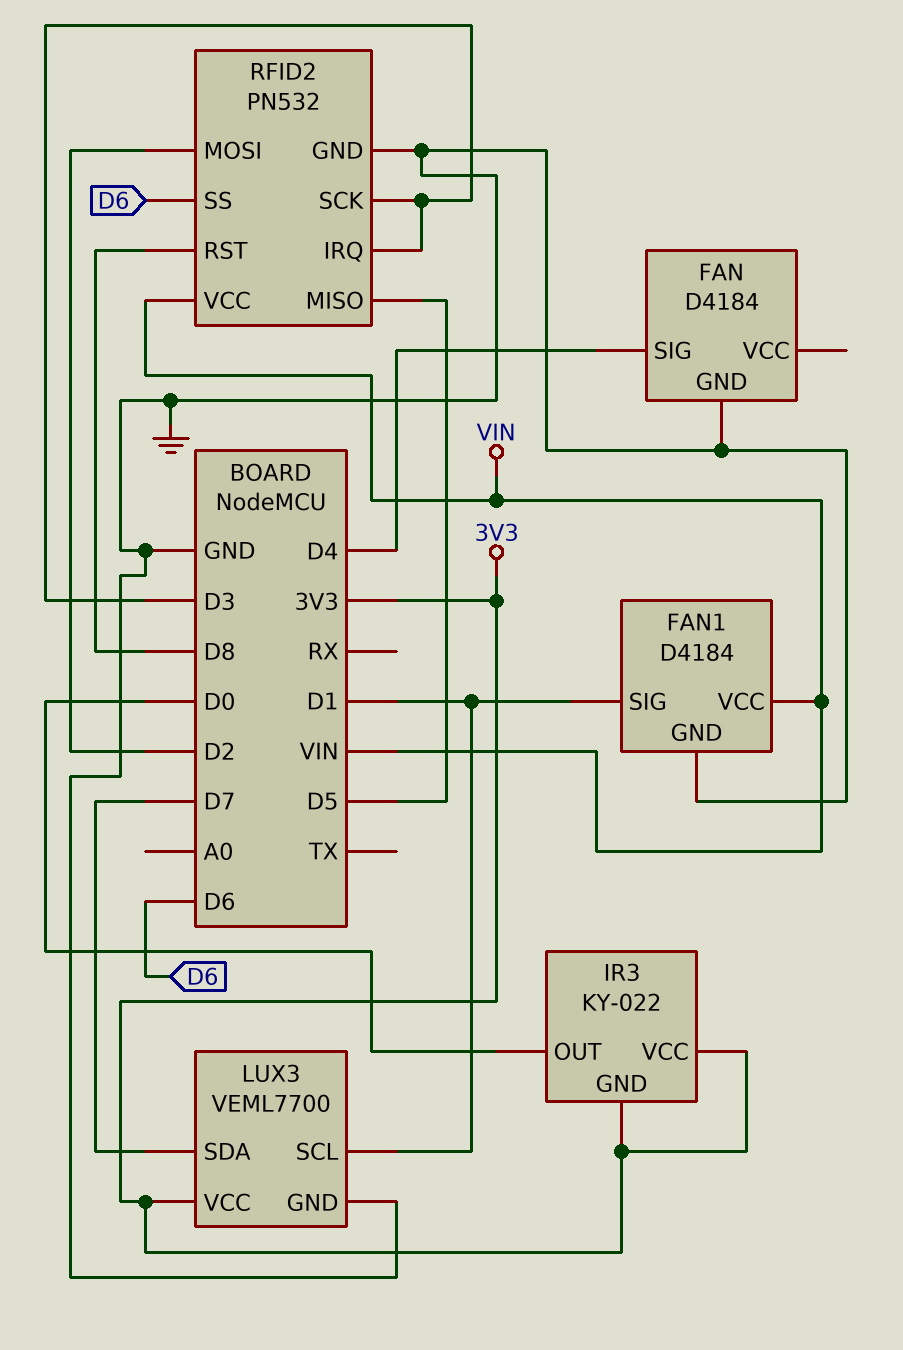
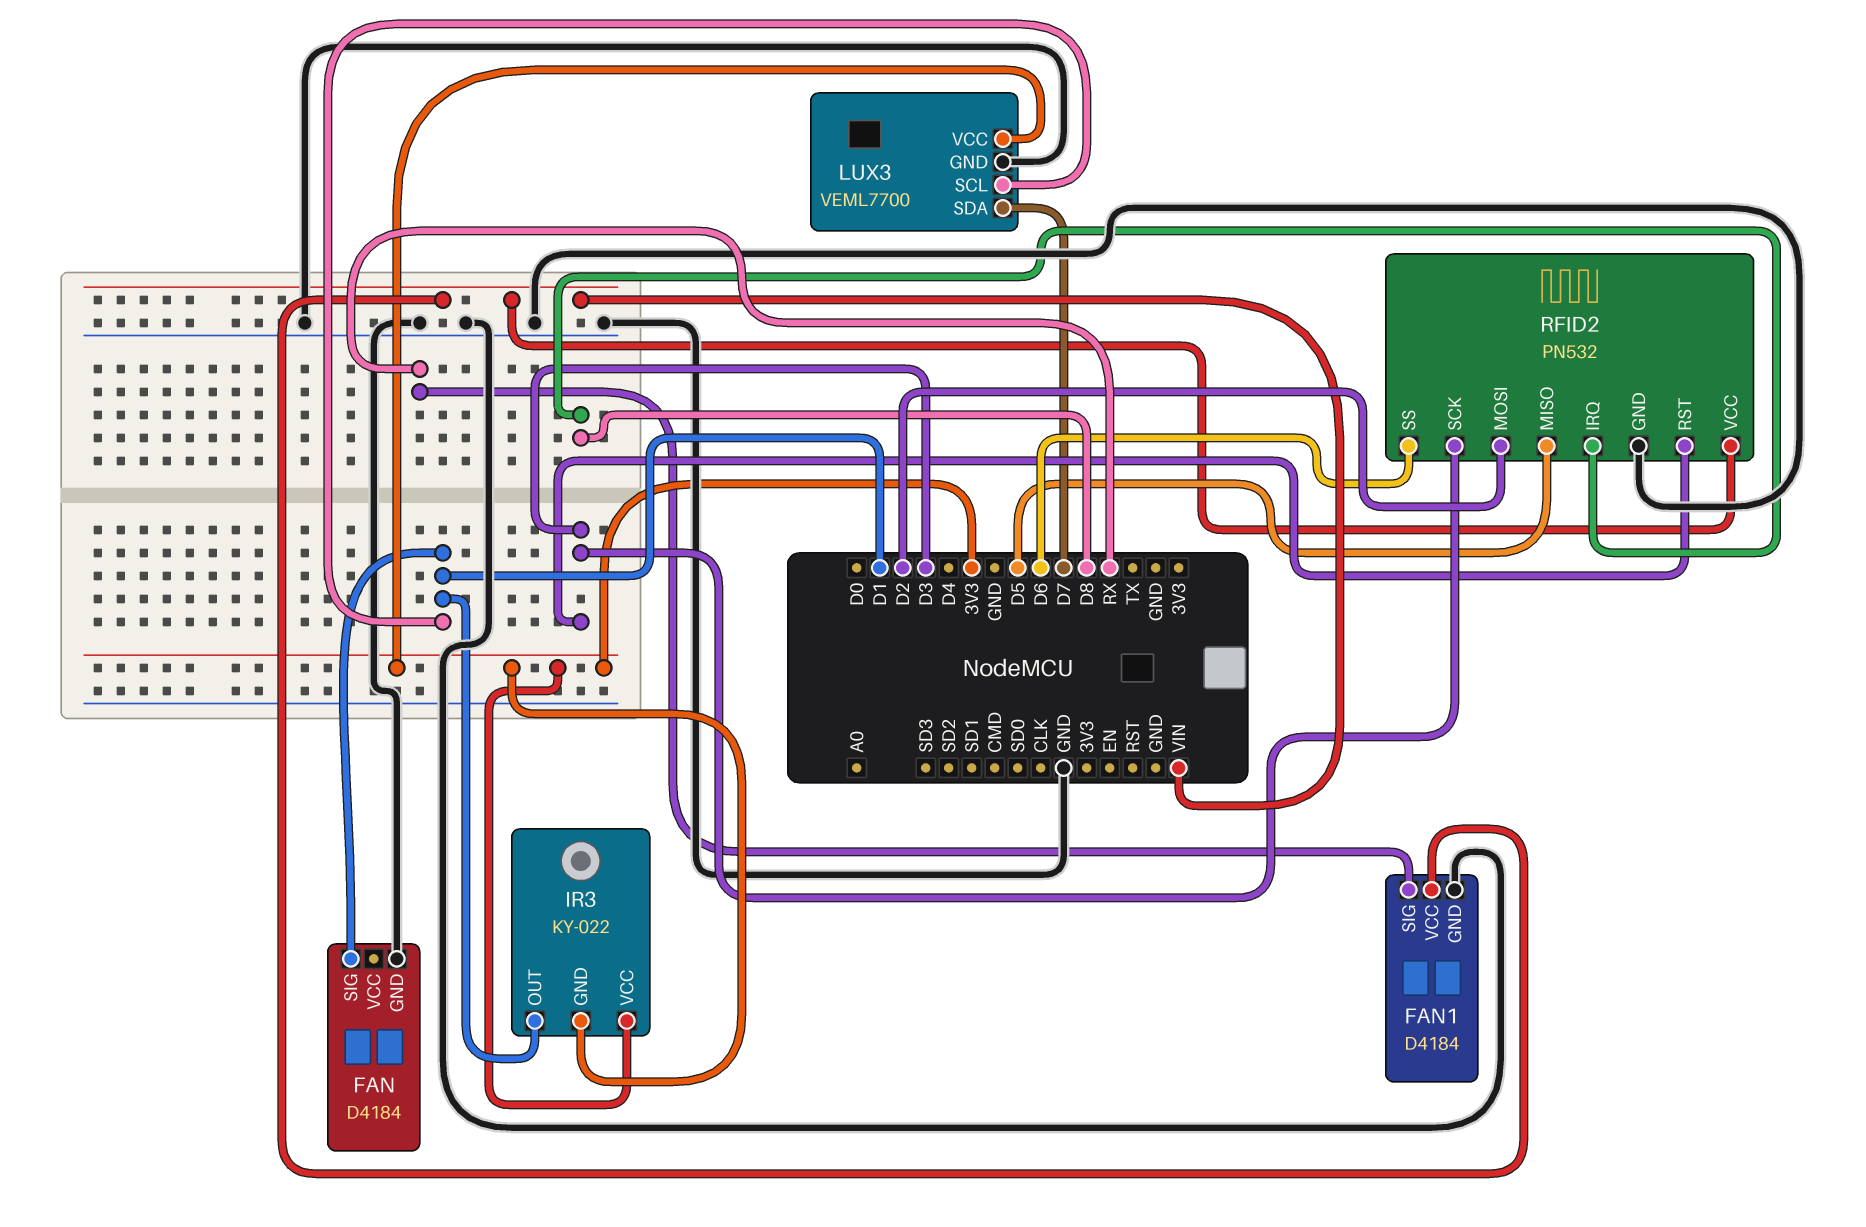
FAN pin SIG: D4 -> D1
FAN1 pin SIG: D1 -> RX
IR3 pin OUT: D0 -> D1
RFID2 pin IRQ: D3 -> D8
RFID2 pin RST: D8 -> D3

